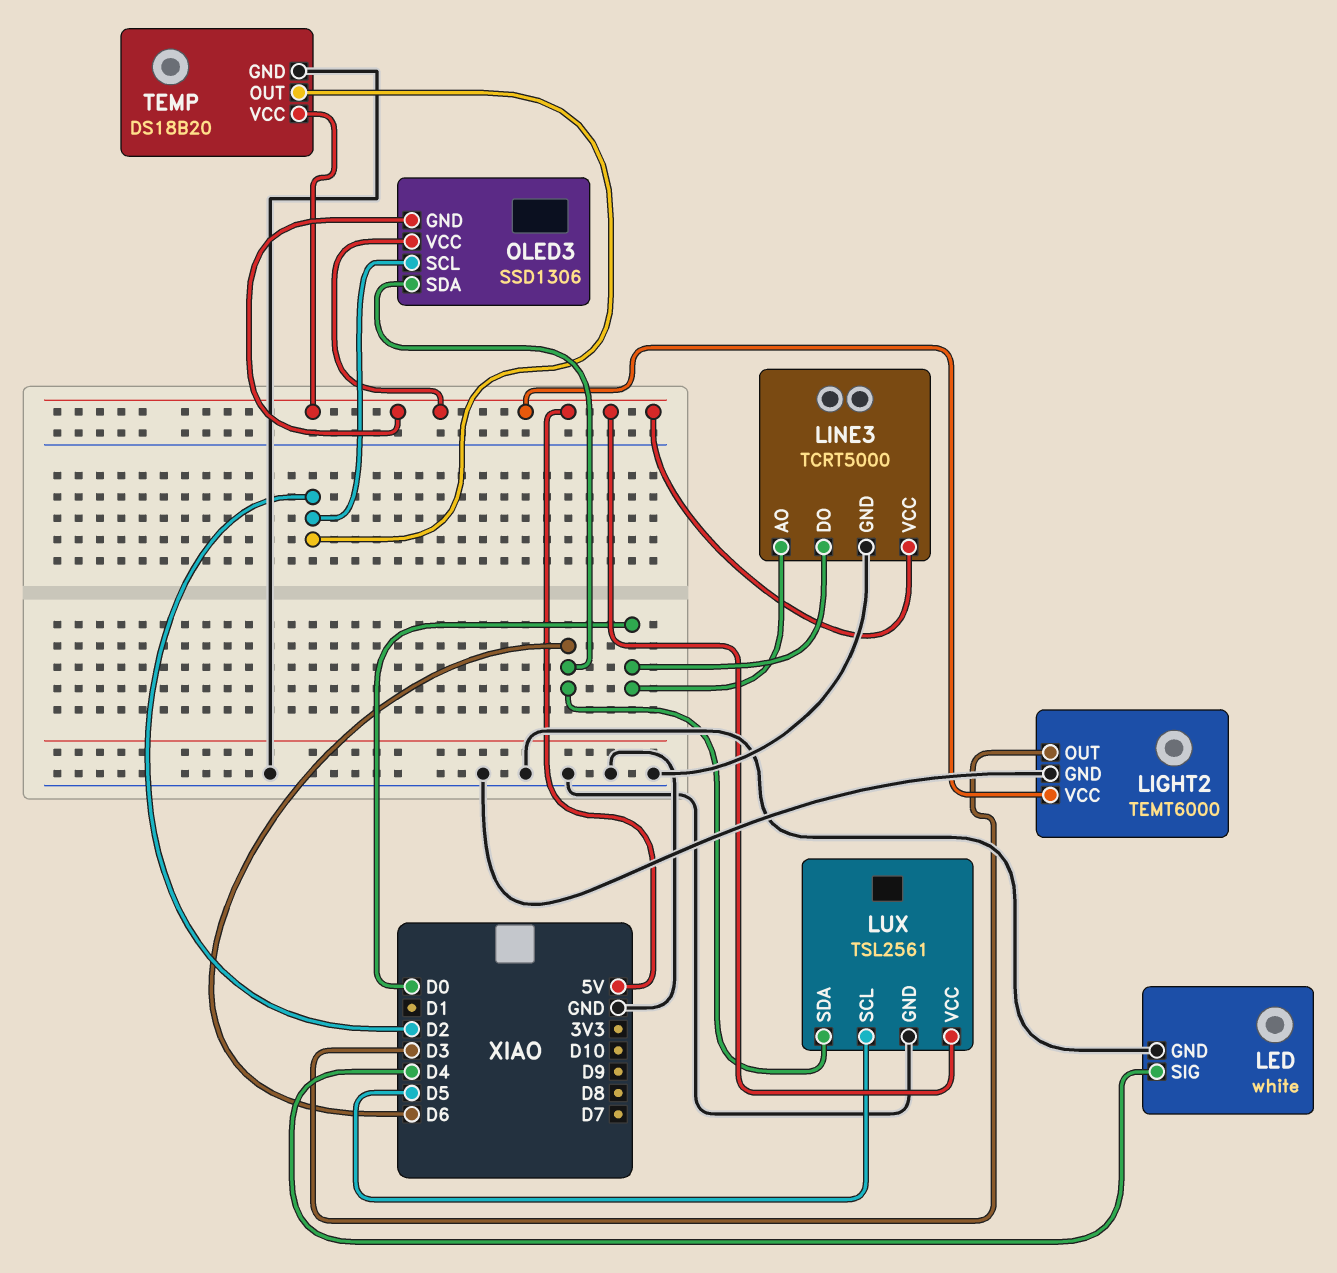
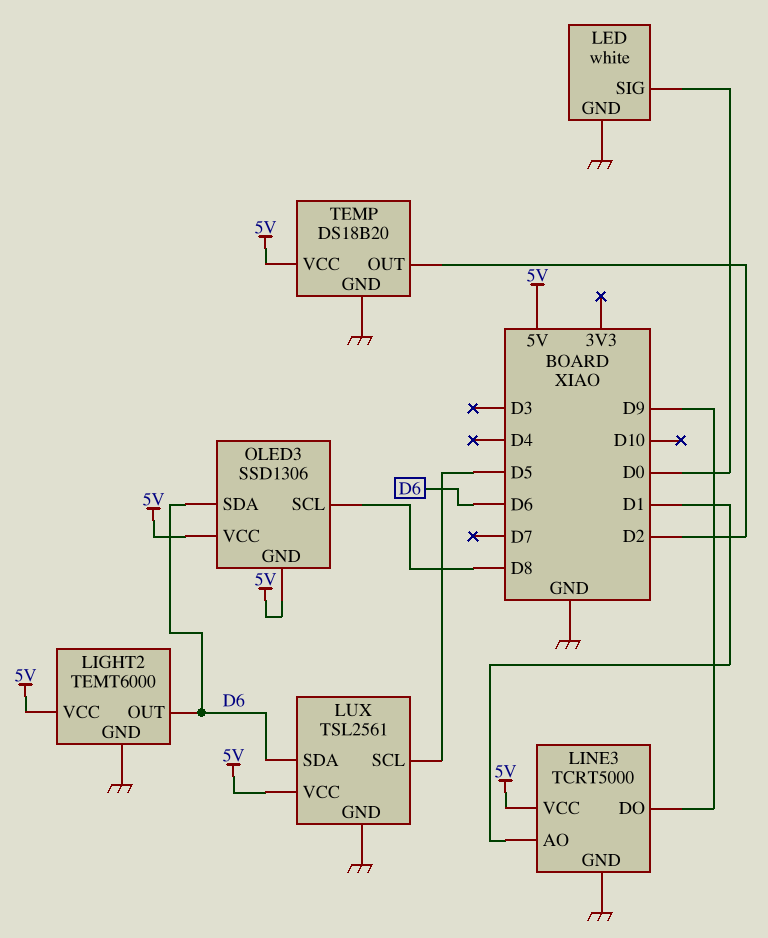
LED pin SIG: D4 -> D0
LIGHT2 pin OUT: D3 -> D6
LINE3 pin AO: D0 -> D1
LINE3 pin DO: D0 -> D9
OLED3 pin SCL: D2 -> D8

